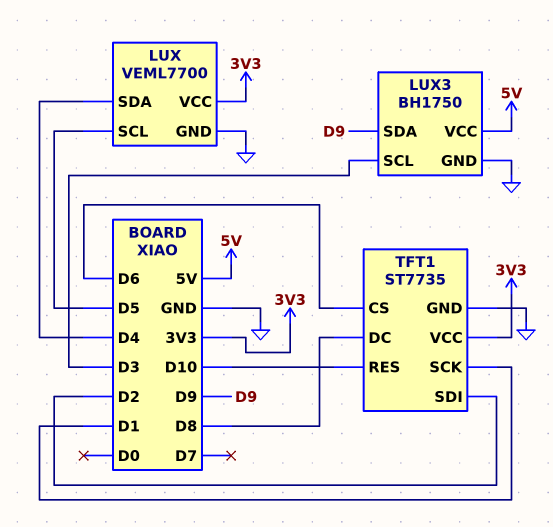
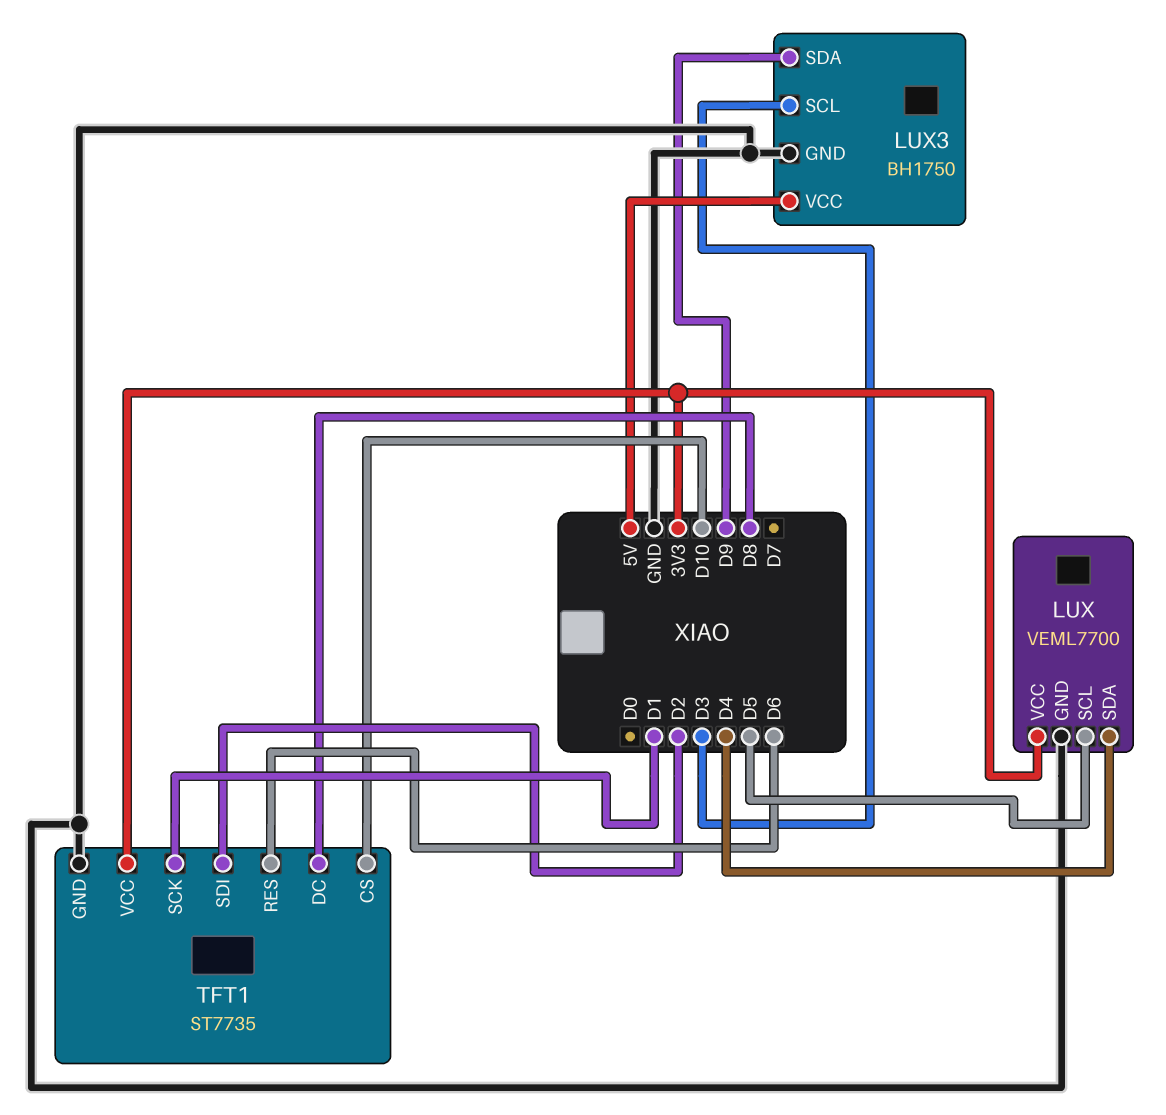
TFT1 pin CS: D6 -> D10
TFT1 pin RES: D10 -> D6

